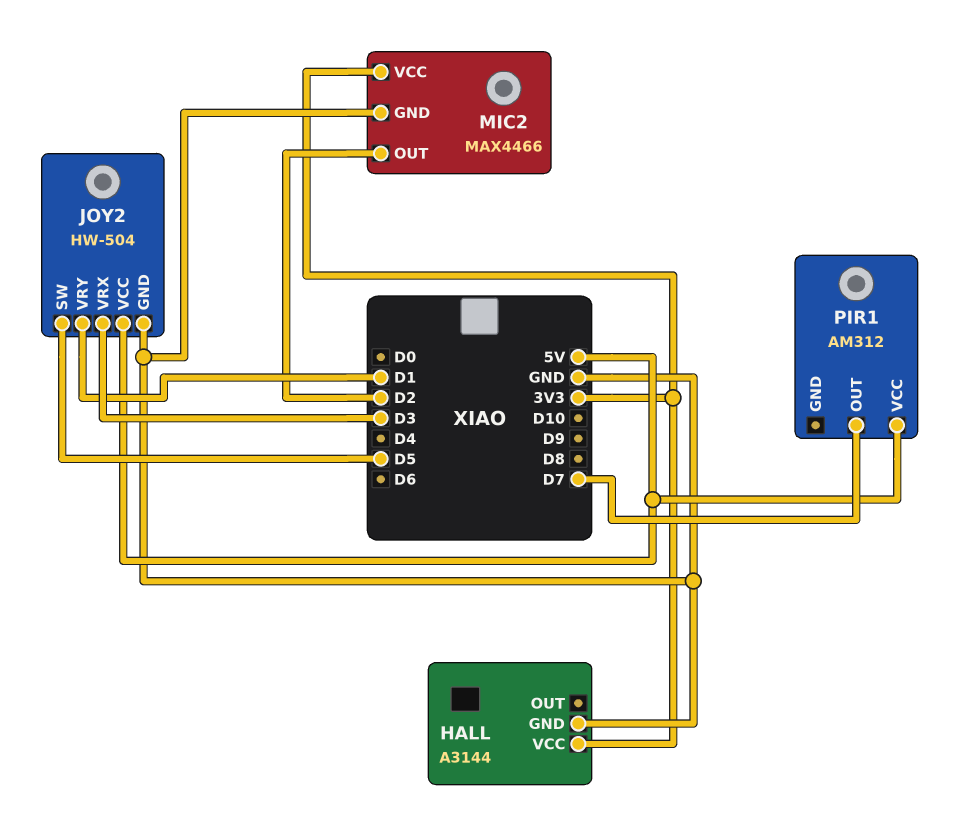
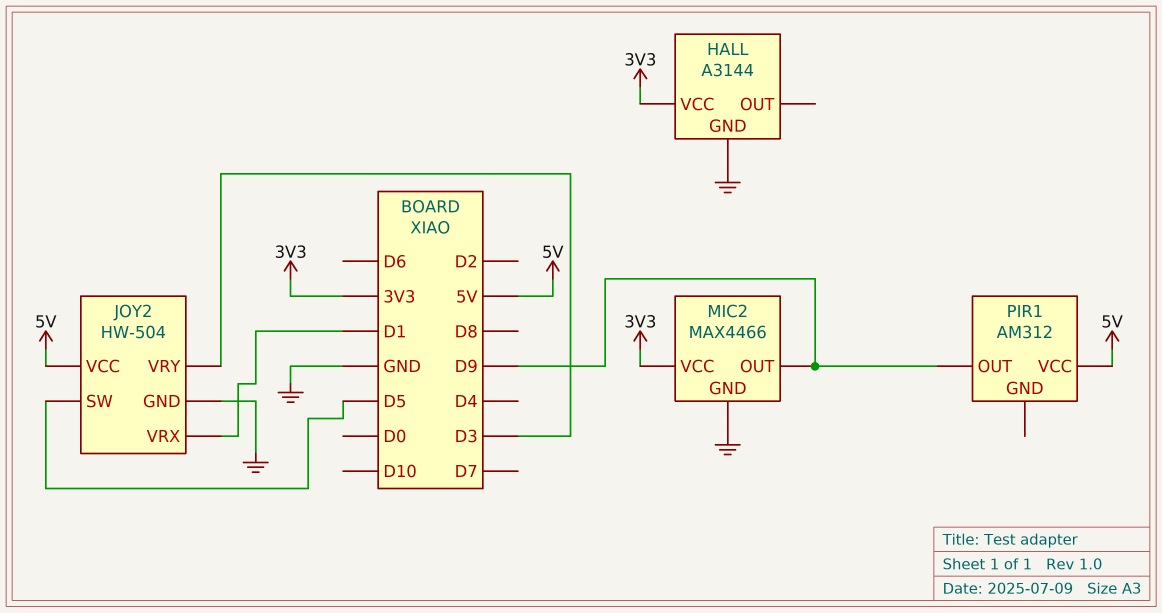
JOY2 pin VRX: D3 -> D1
JOY2 pin VRY: D1 -> D3
MIC2 pin OUT: D2 -> D9
PIR1 pin OUT: D7 -> D9

